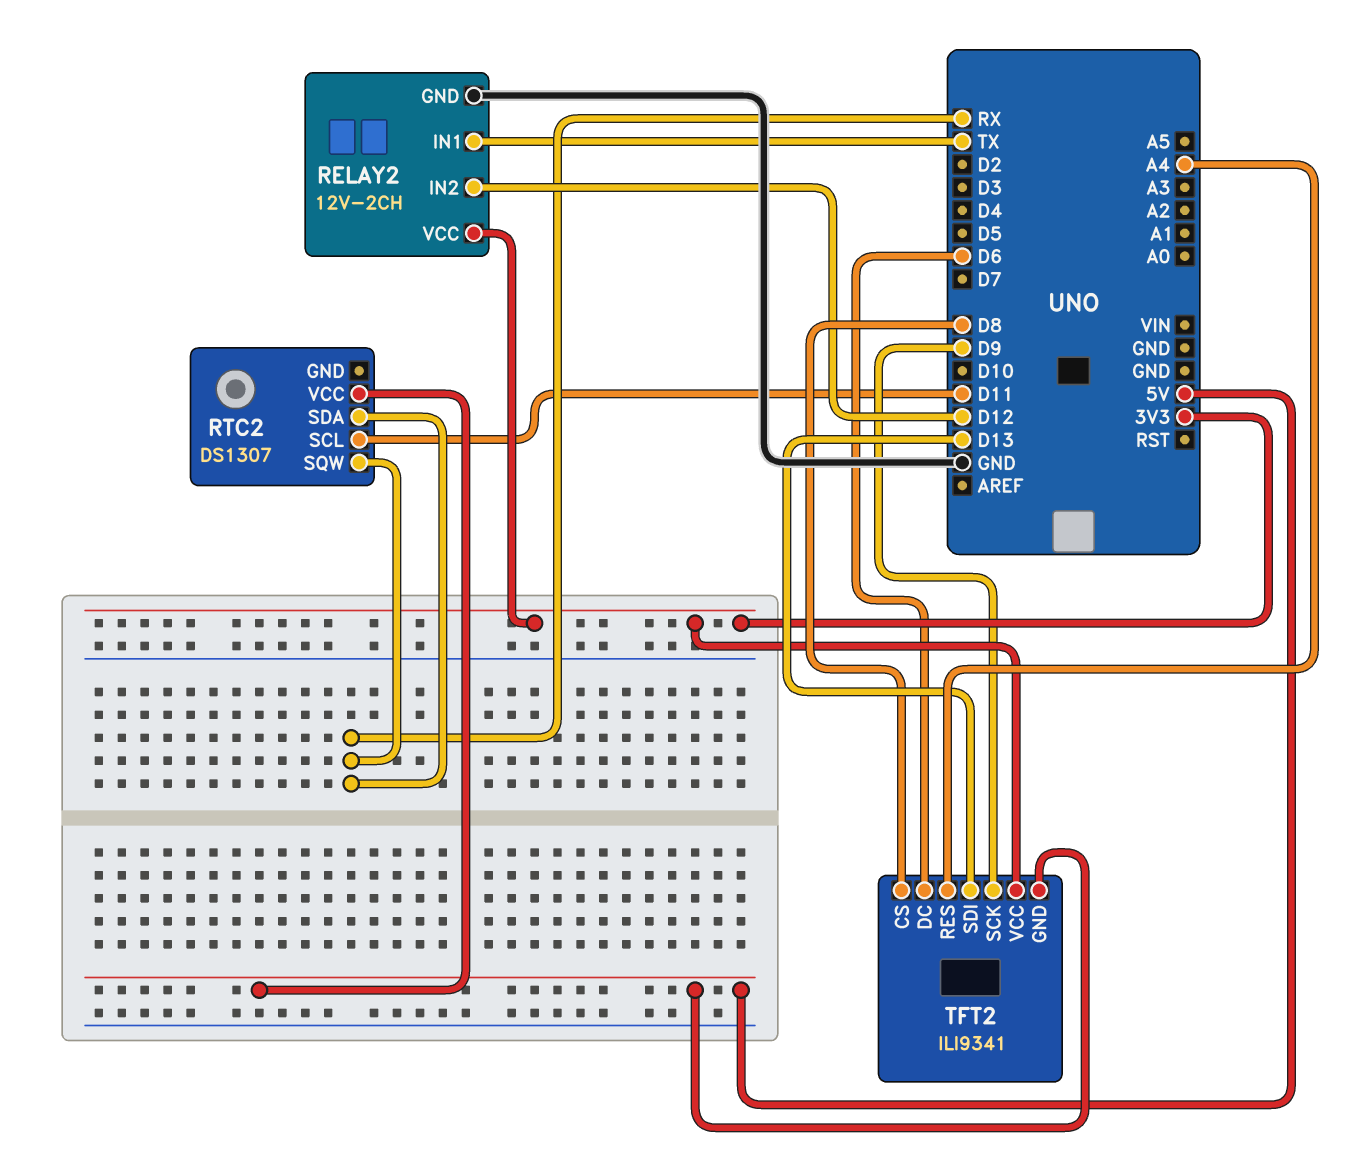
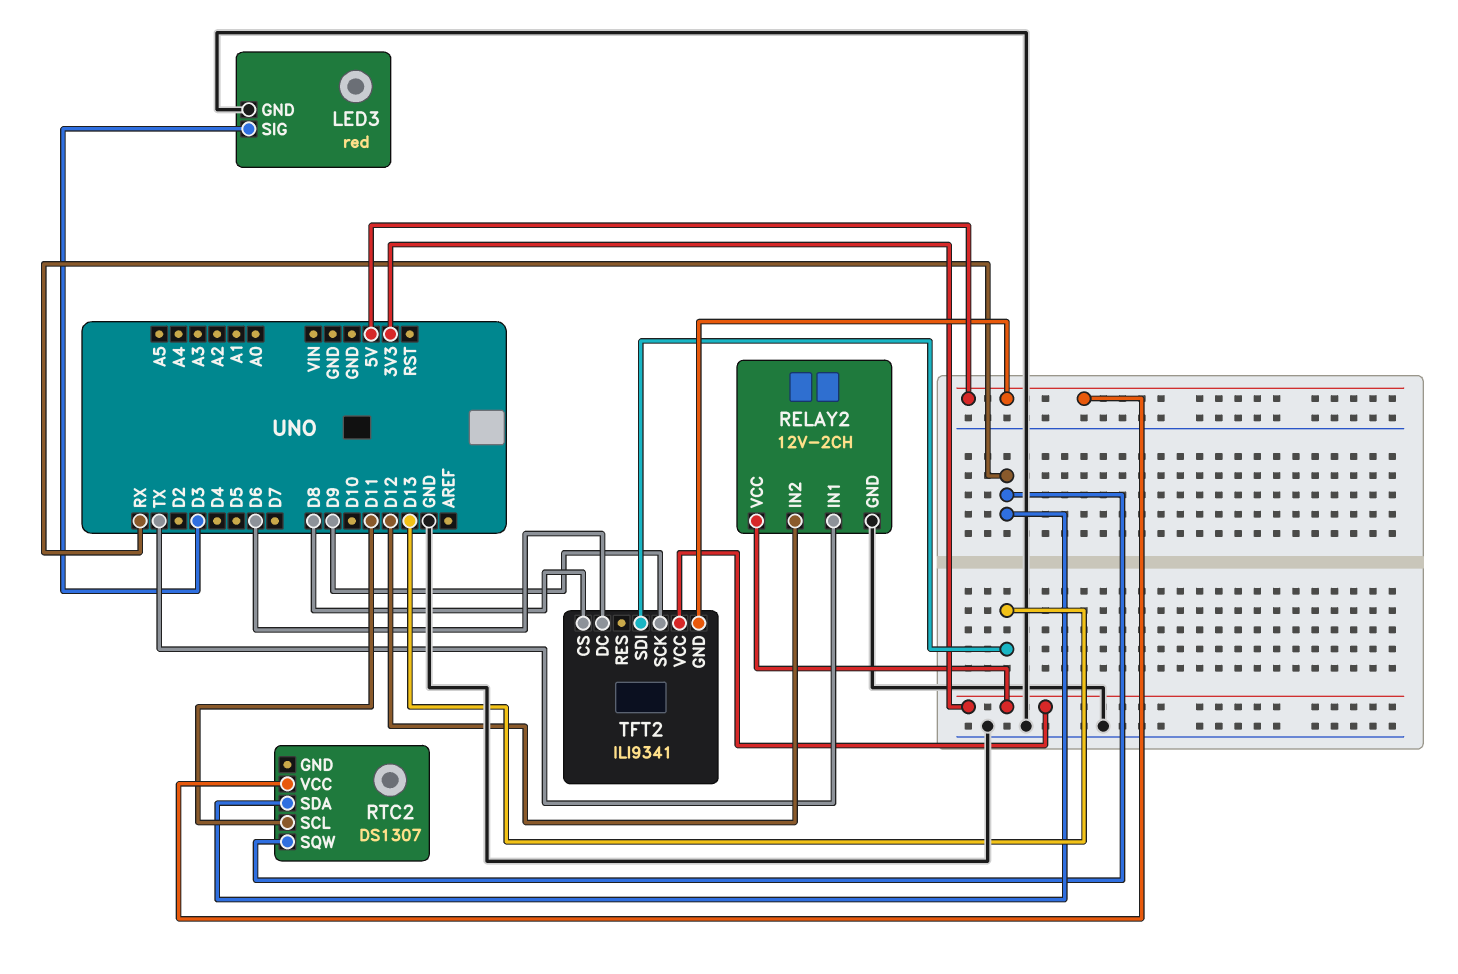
LED3: none -> red
LED3 pin GND: none -> GND
LED3 pin SIG: none -> D3
TFT2 pin RES: A4 -> none

